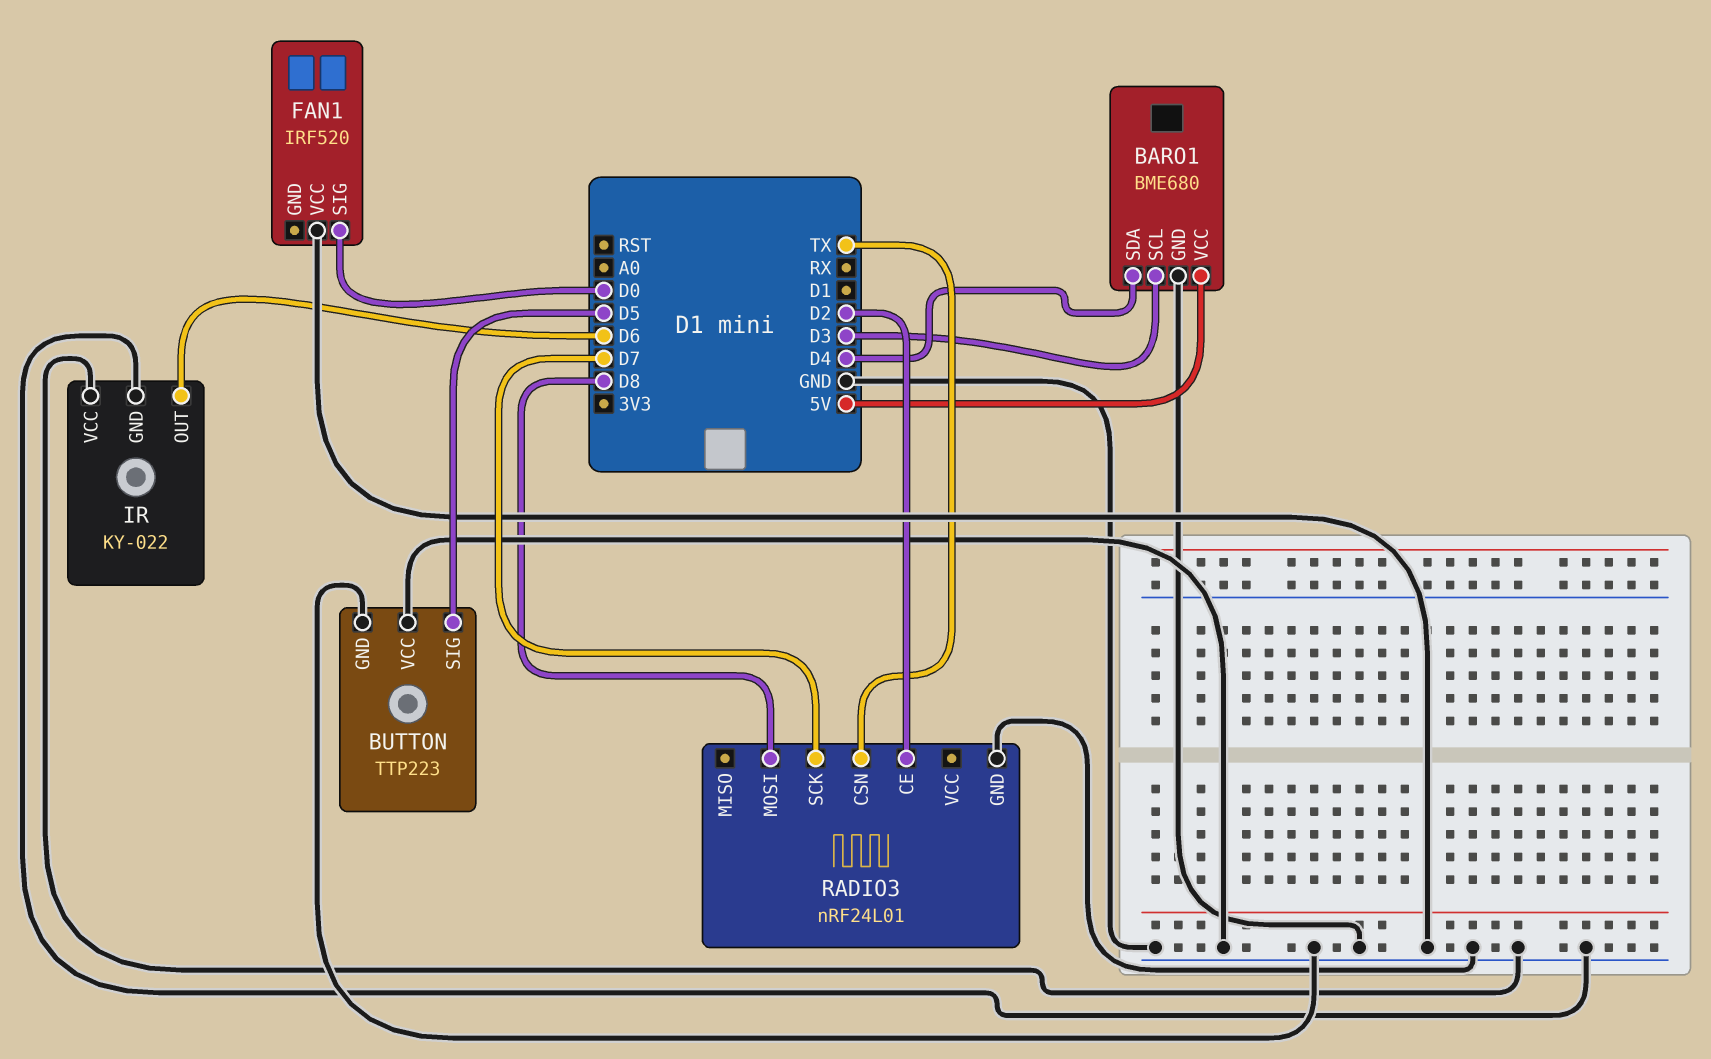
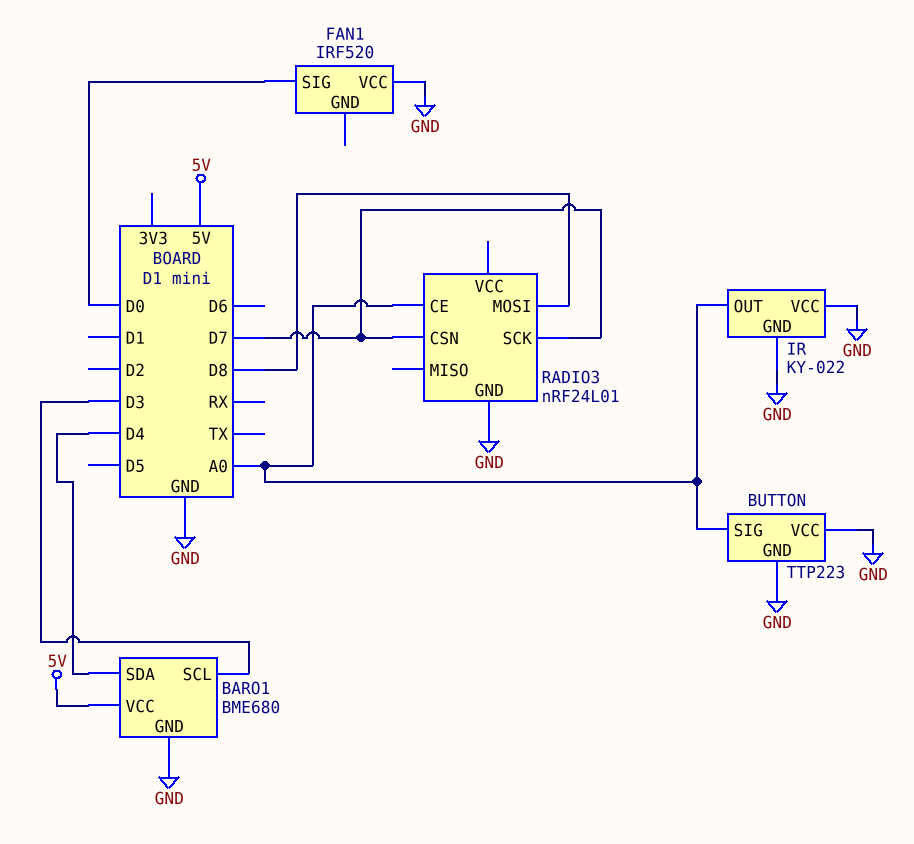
BUTTON pin SIG: D5 -> A0
IR pin OUT: D6 -> A0
RADIO3 pin CE: D2 -> A0
RADIO3 pin CSN: TX -> D7

